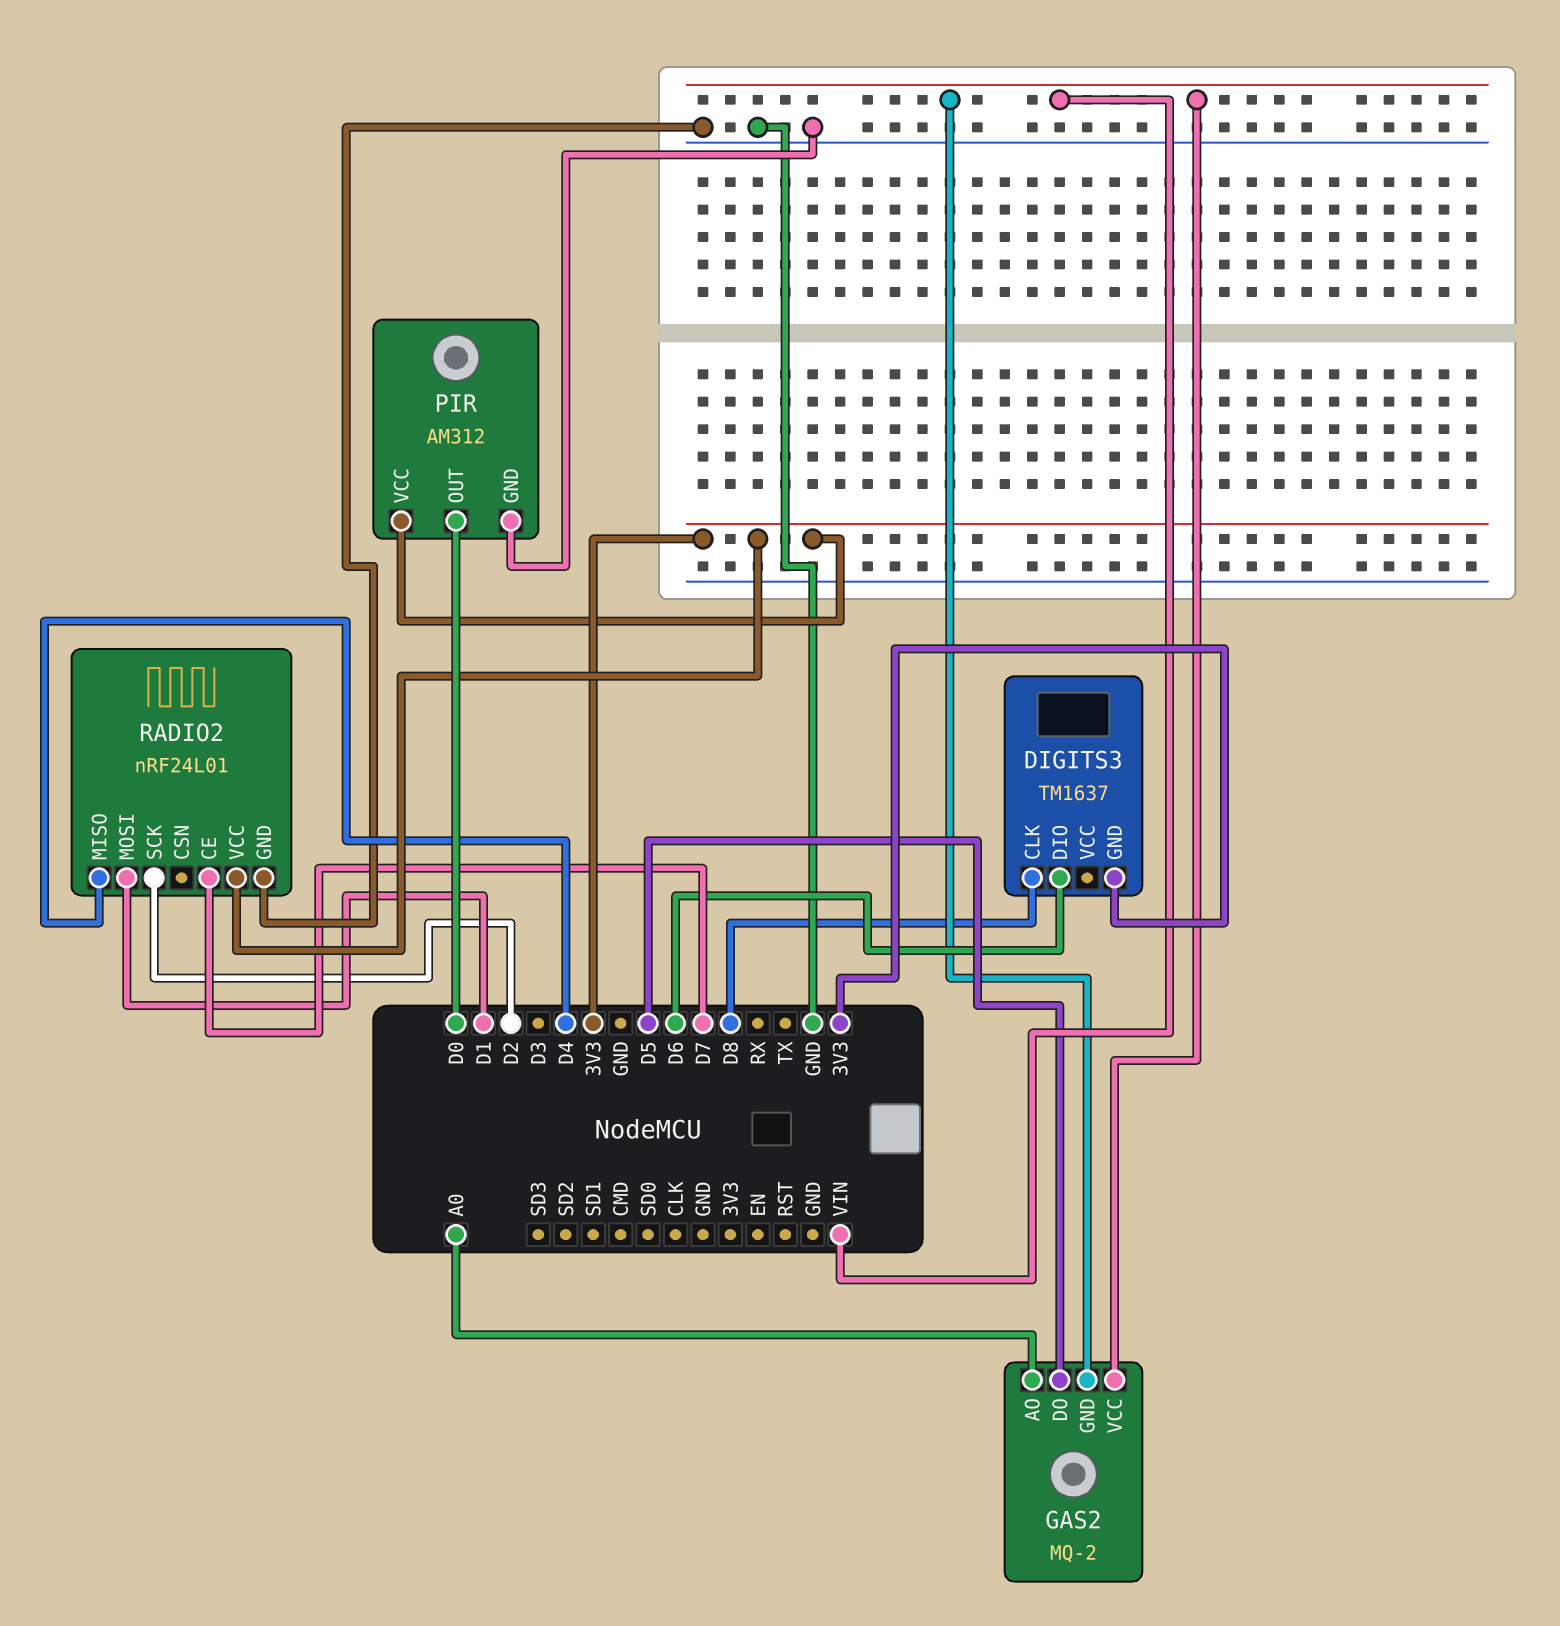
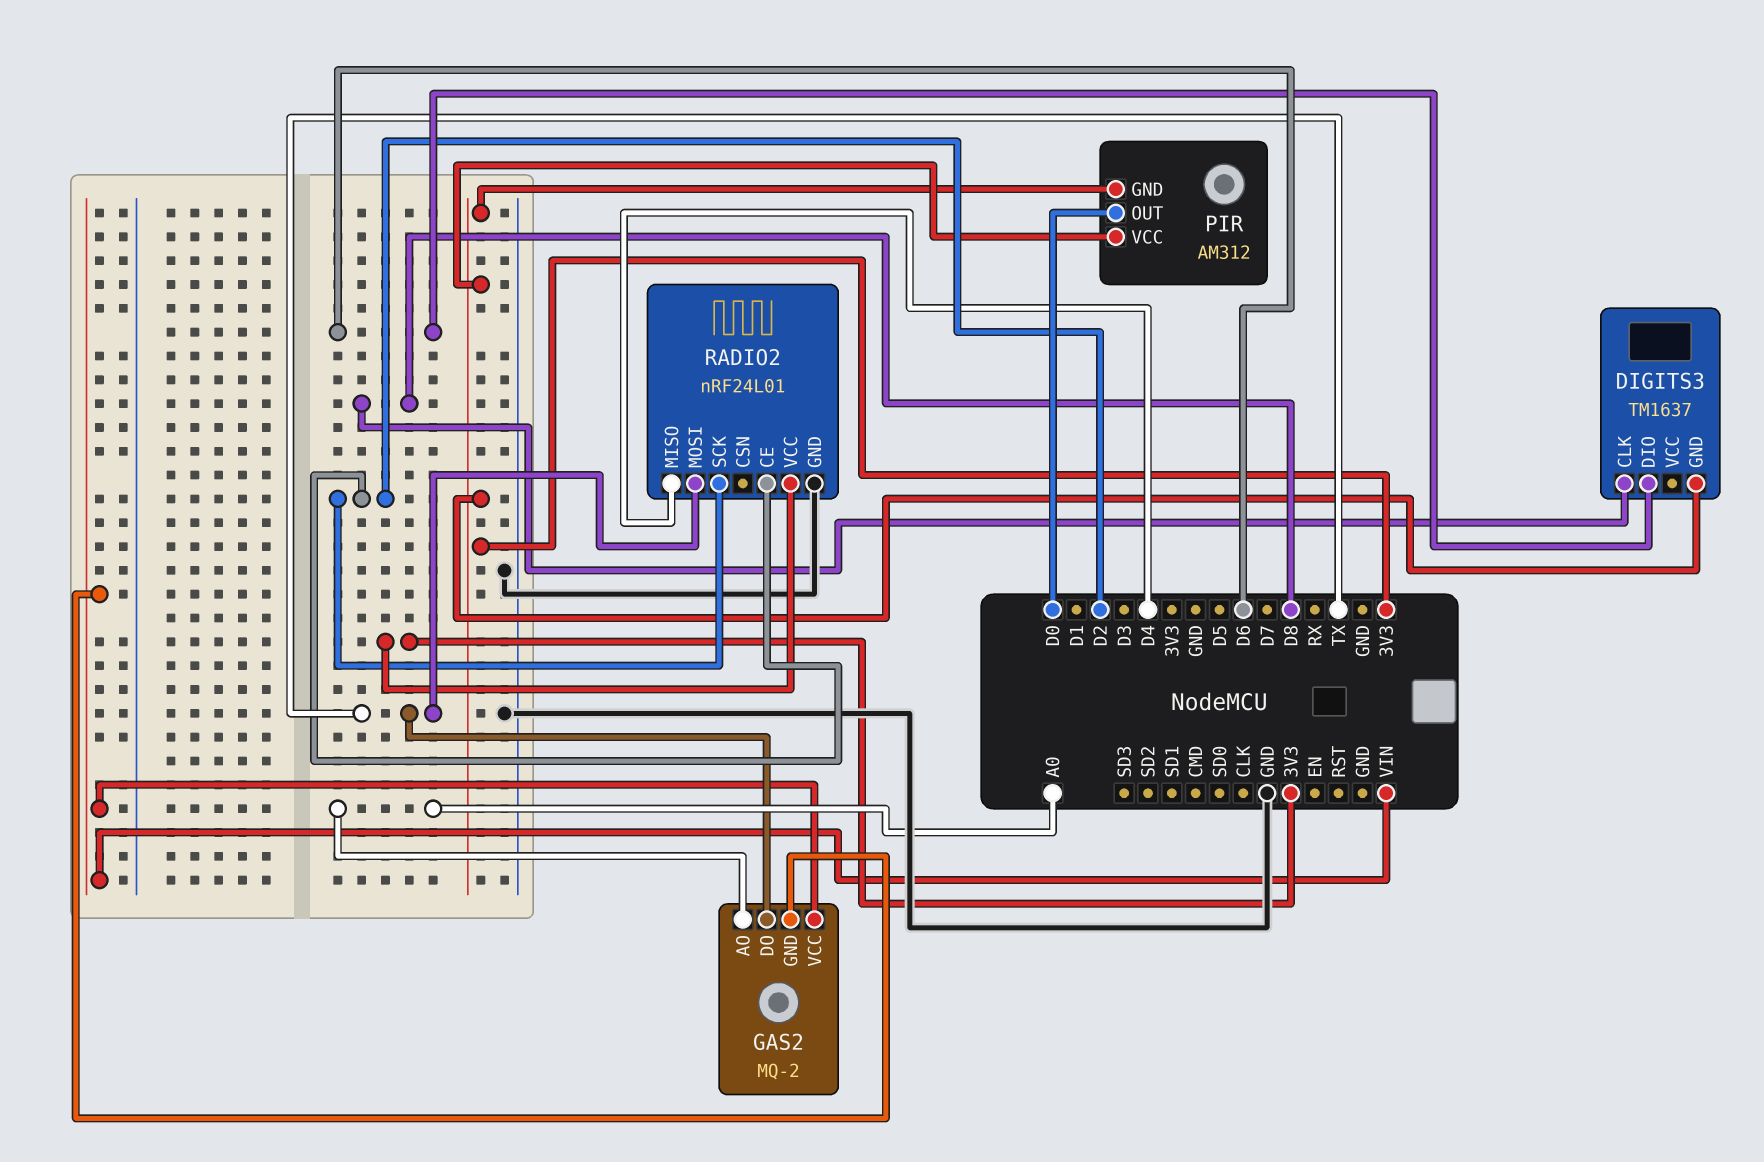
GAS2 pin DO: D5 -> TX
PIR pin GND: GND -> 3V3
RADIO2 pin CE: D7 -> D2
RADIO2 pin MOSI: D1 -> TX

